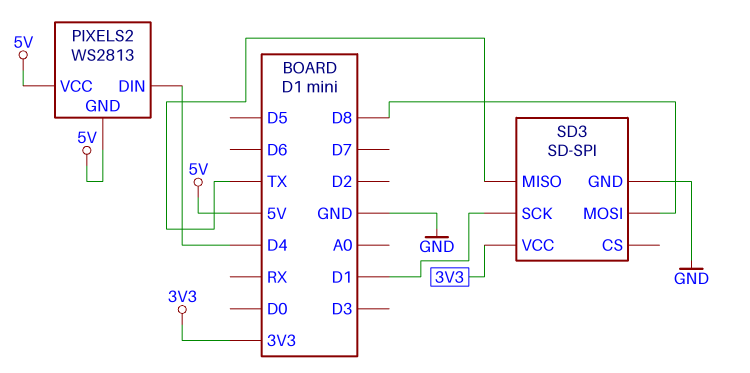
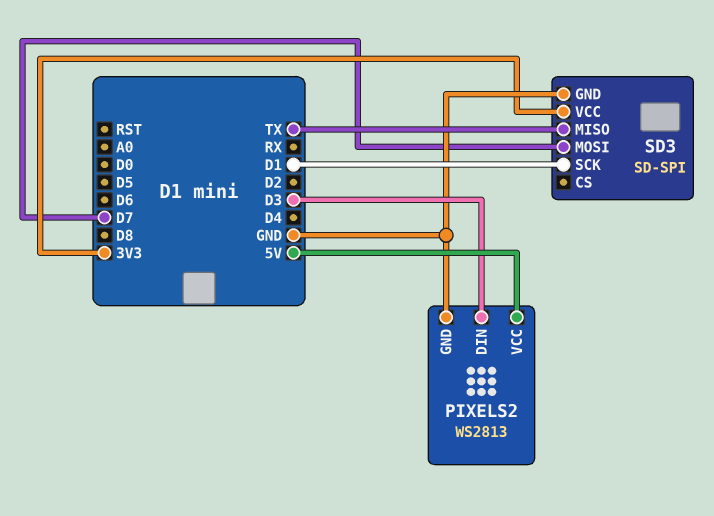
PIXELS2 pin DIN: D4 -> D3
PIXELS2 pin GND: 5V -> GND
SD3 pin MOSI: D8 -> D7

